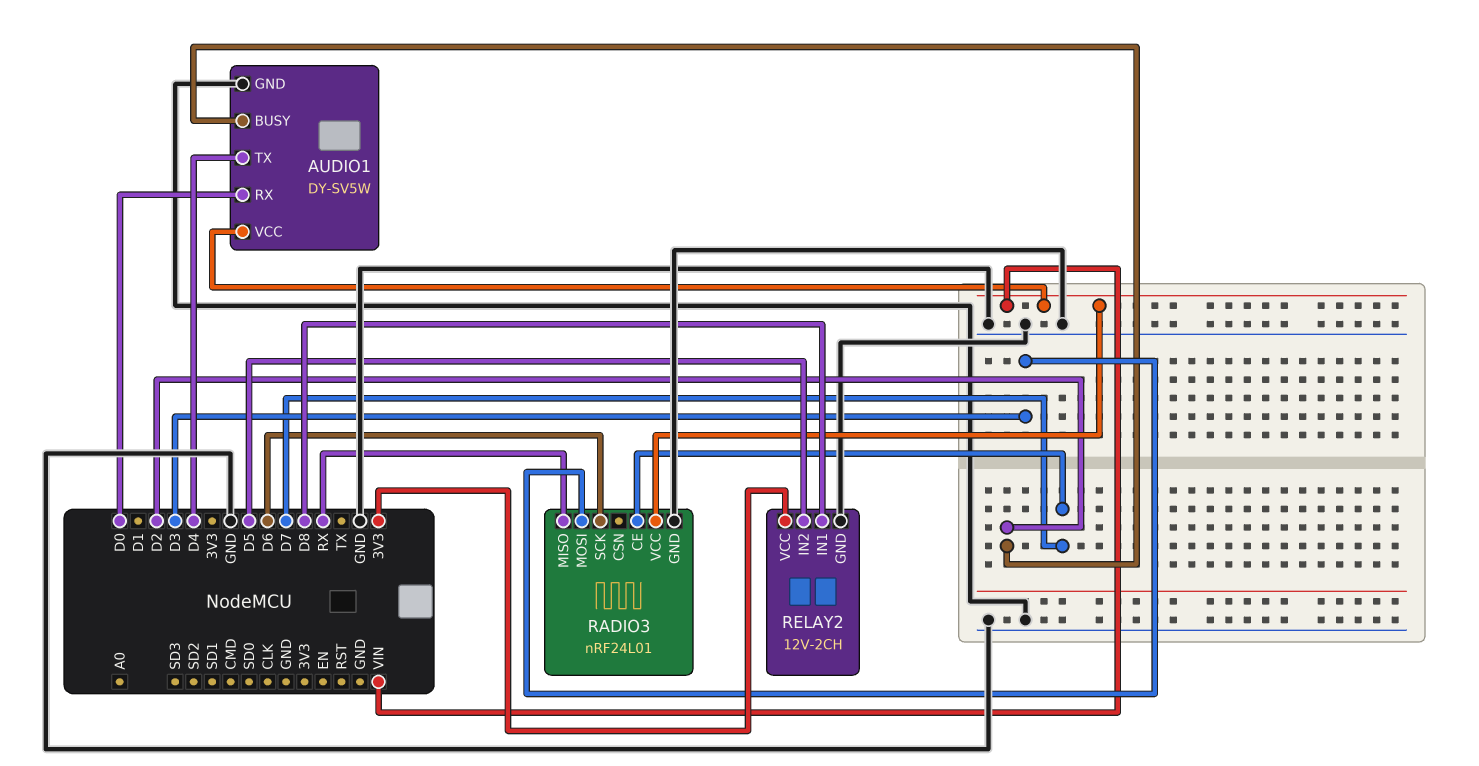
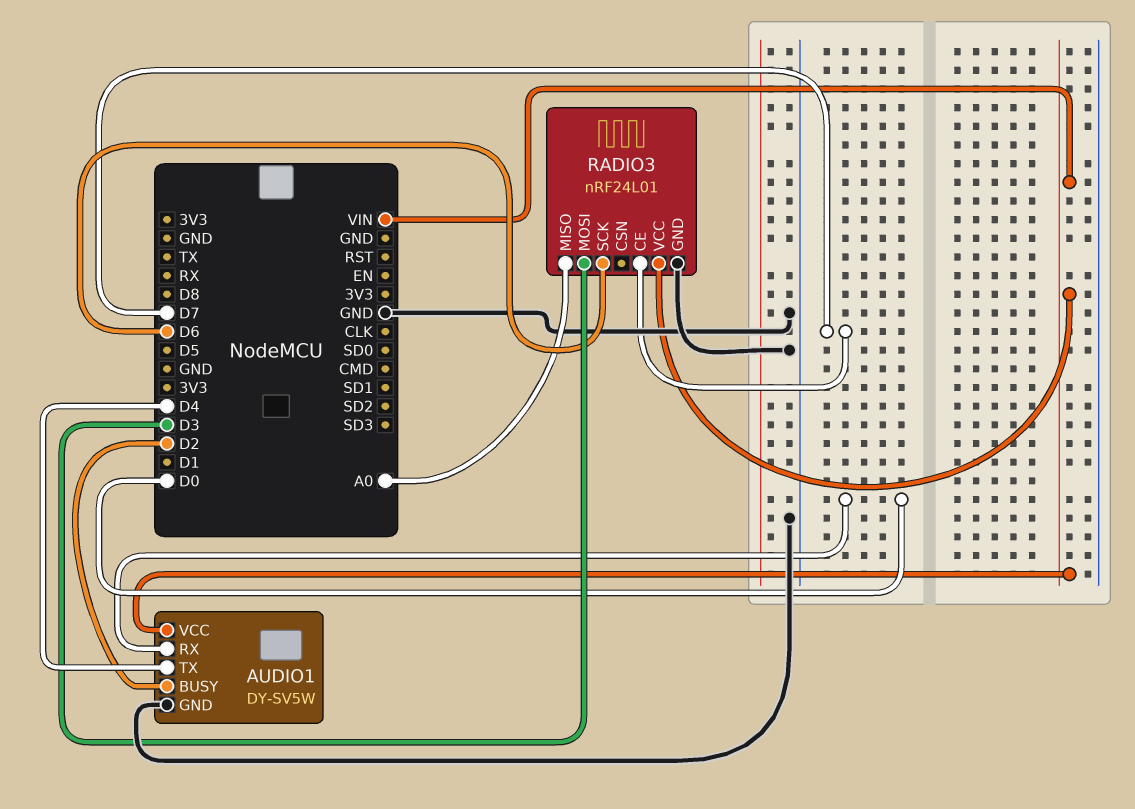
RADIO3 pin MISO: RX -> A0
RELAY2: 12V-2CH -> none
RELAY2 pin GND: GND -> none
RELAY2 pin IN1: D8 -> none
RELAY2 pin IN2: D5 -> none
RELAY2 pin VCC: 3V3 -> none

